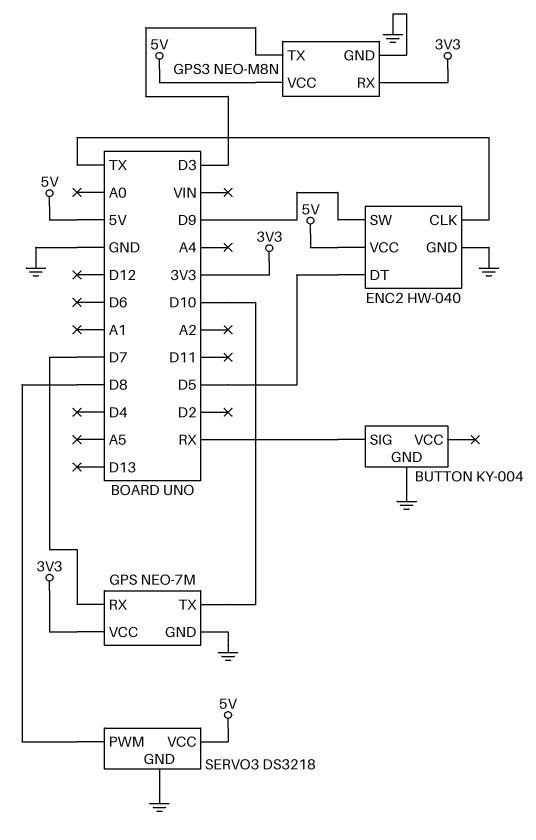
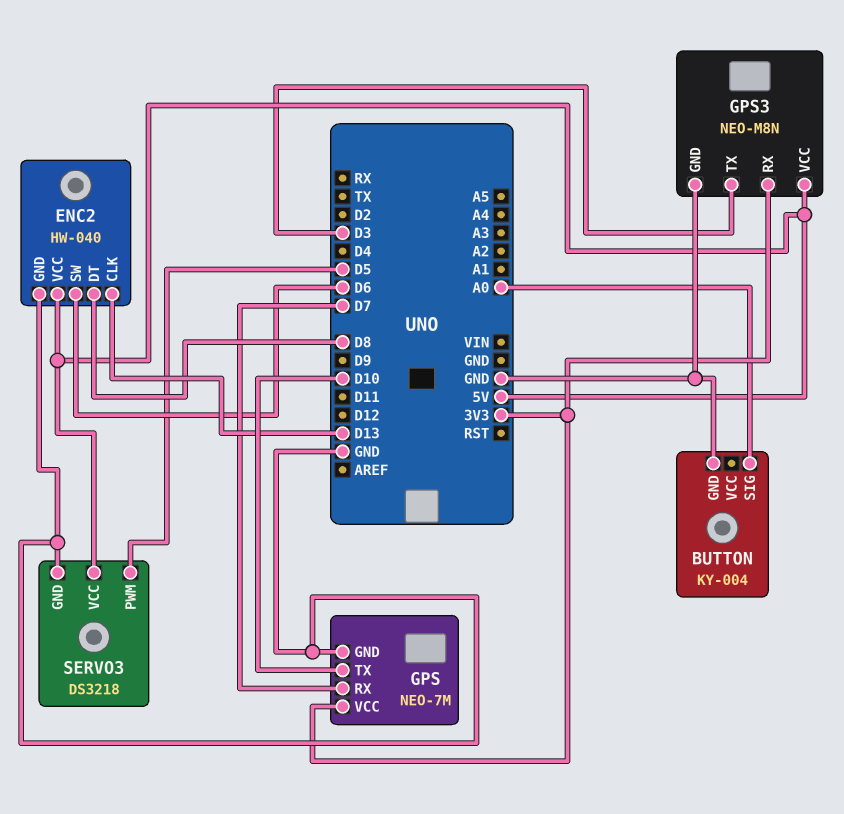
BUTTON pin SIG: RX -> A0
ENC2 pin CLK: TX -> D13
ENC2 pin DT: D5 -> D8
ENC2 pin SW: D9 -> D6
SERVO3 pin PWM: D8 -> D5

